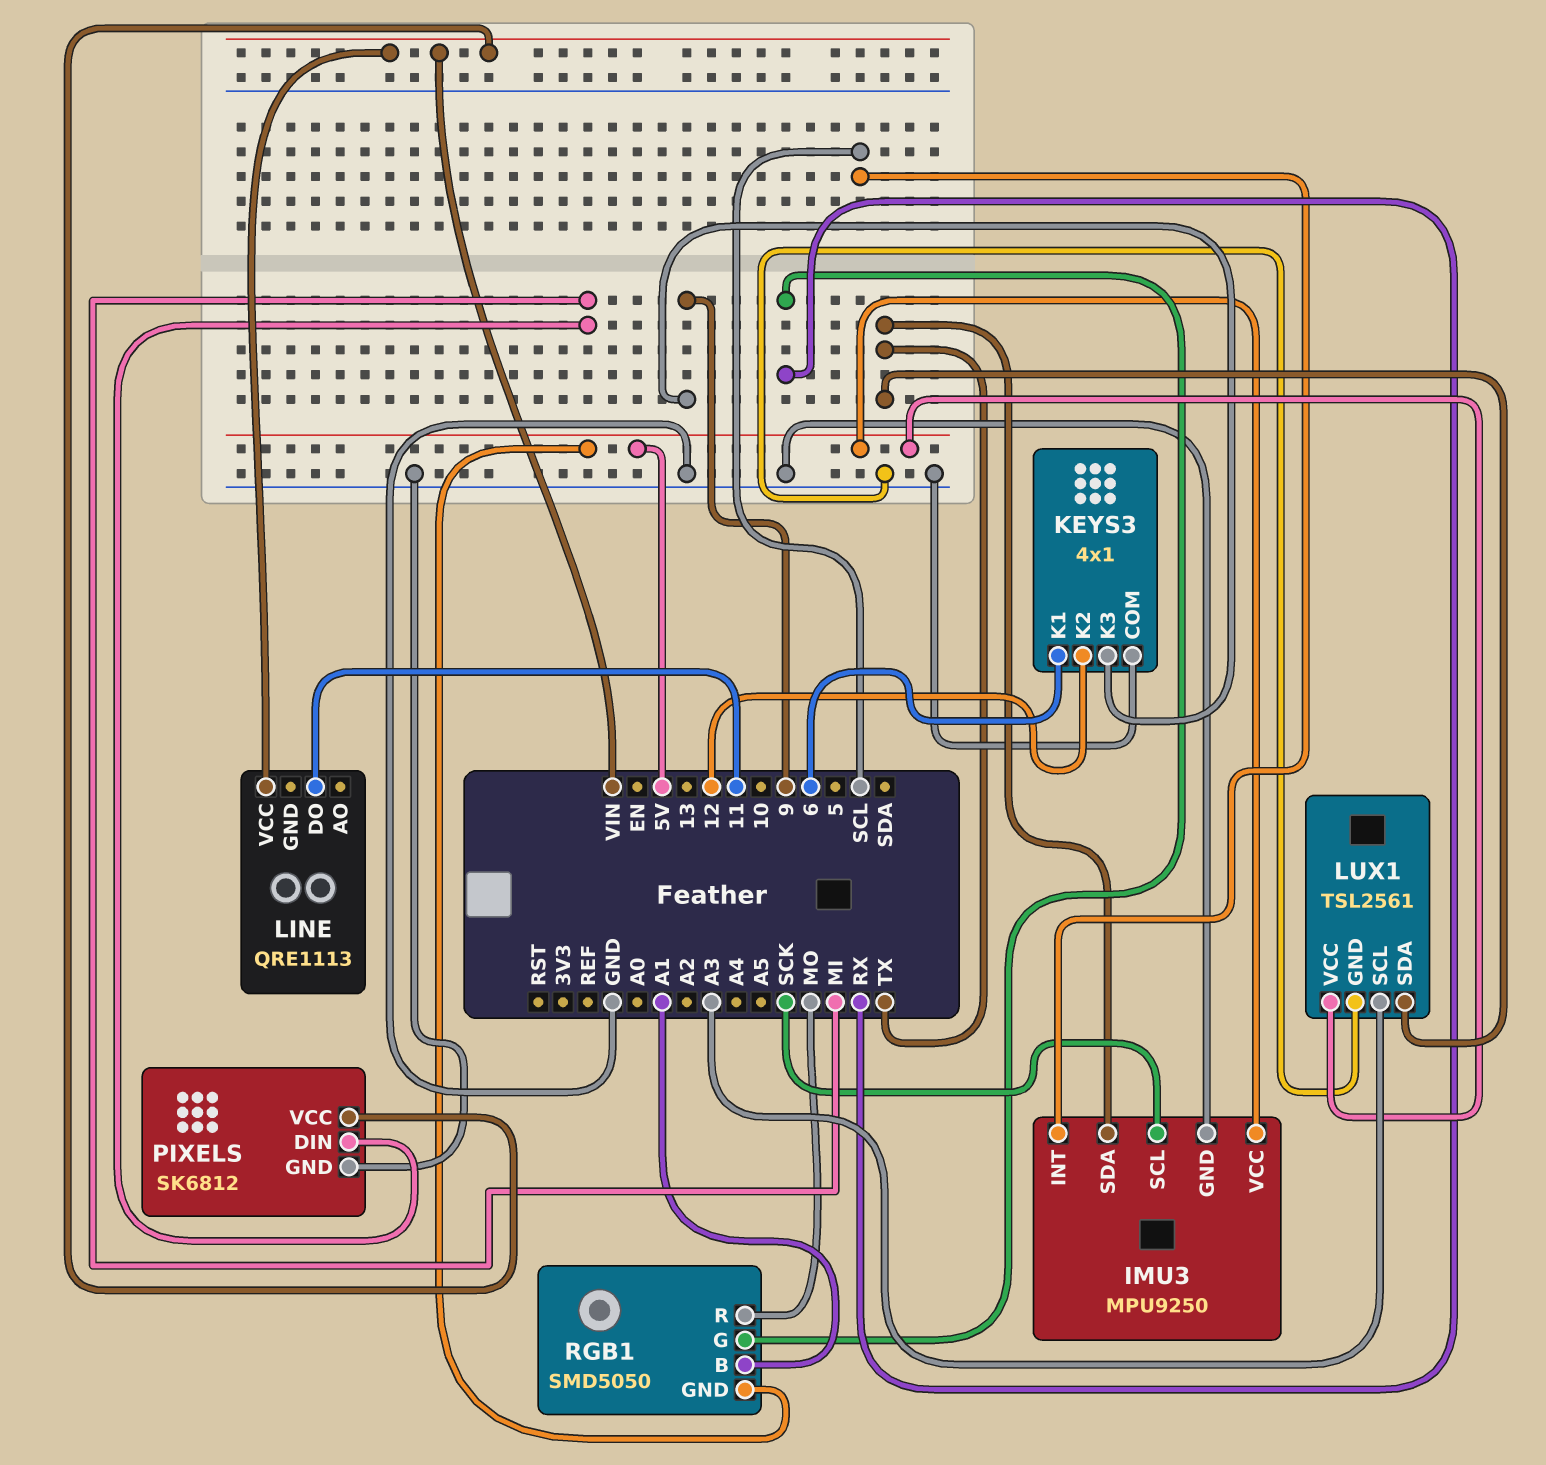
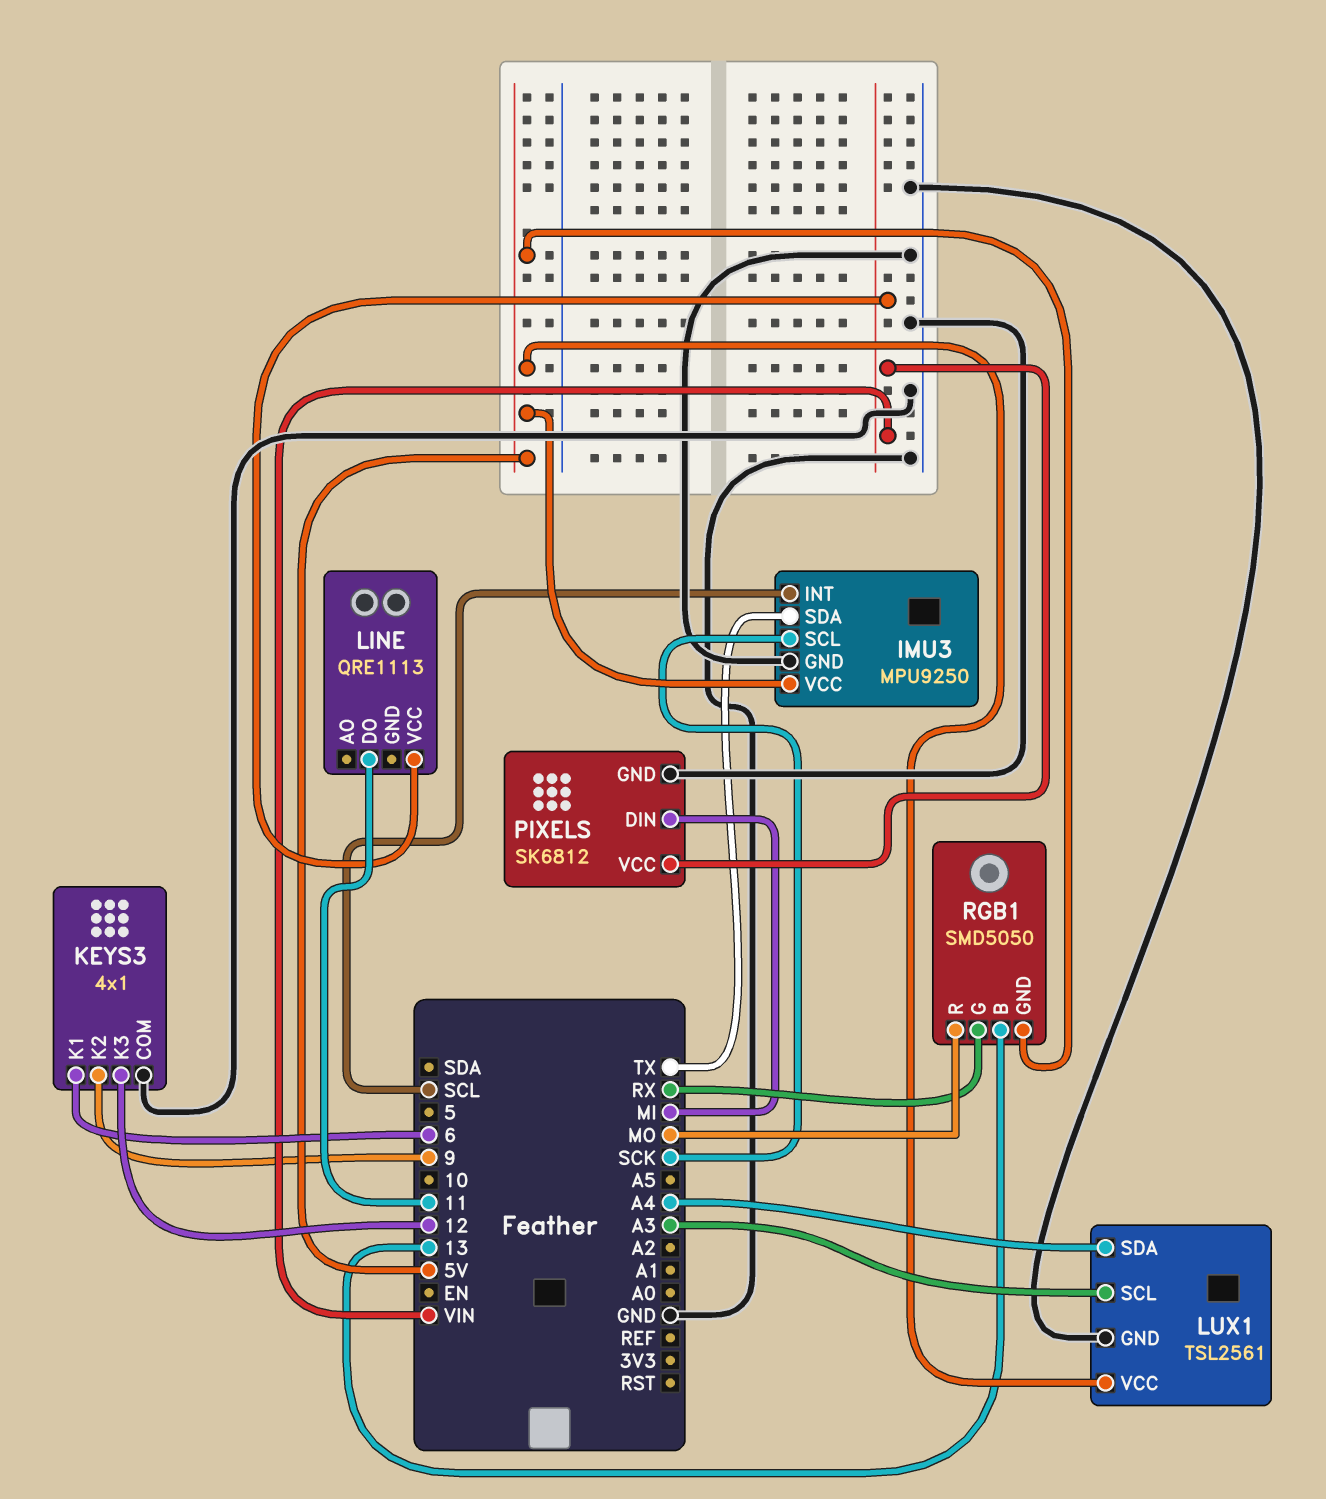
KEYS3 pin K2: 12 -> 9
KEYS3 pin K3: 9 -> 12
LUX1 pin SDA: TX -> A4
RGB1 pin B: A1 -> 13

